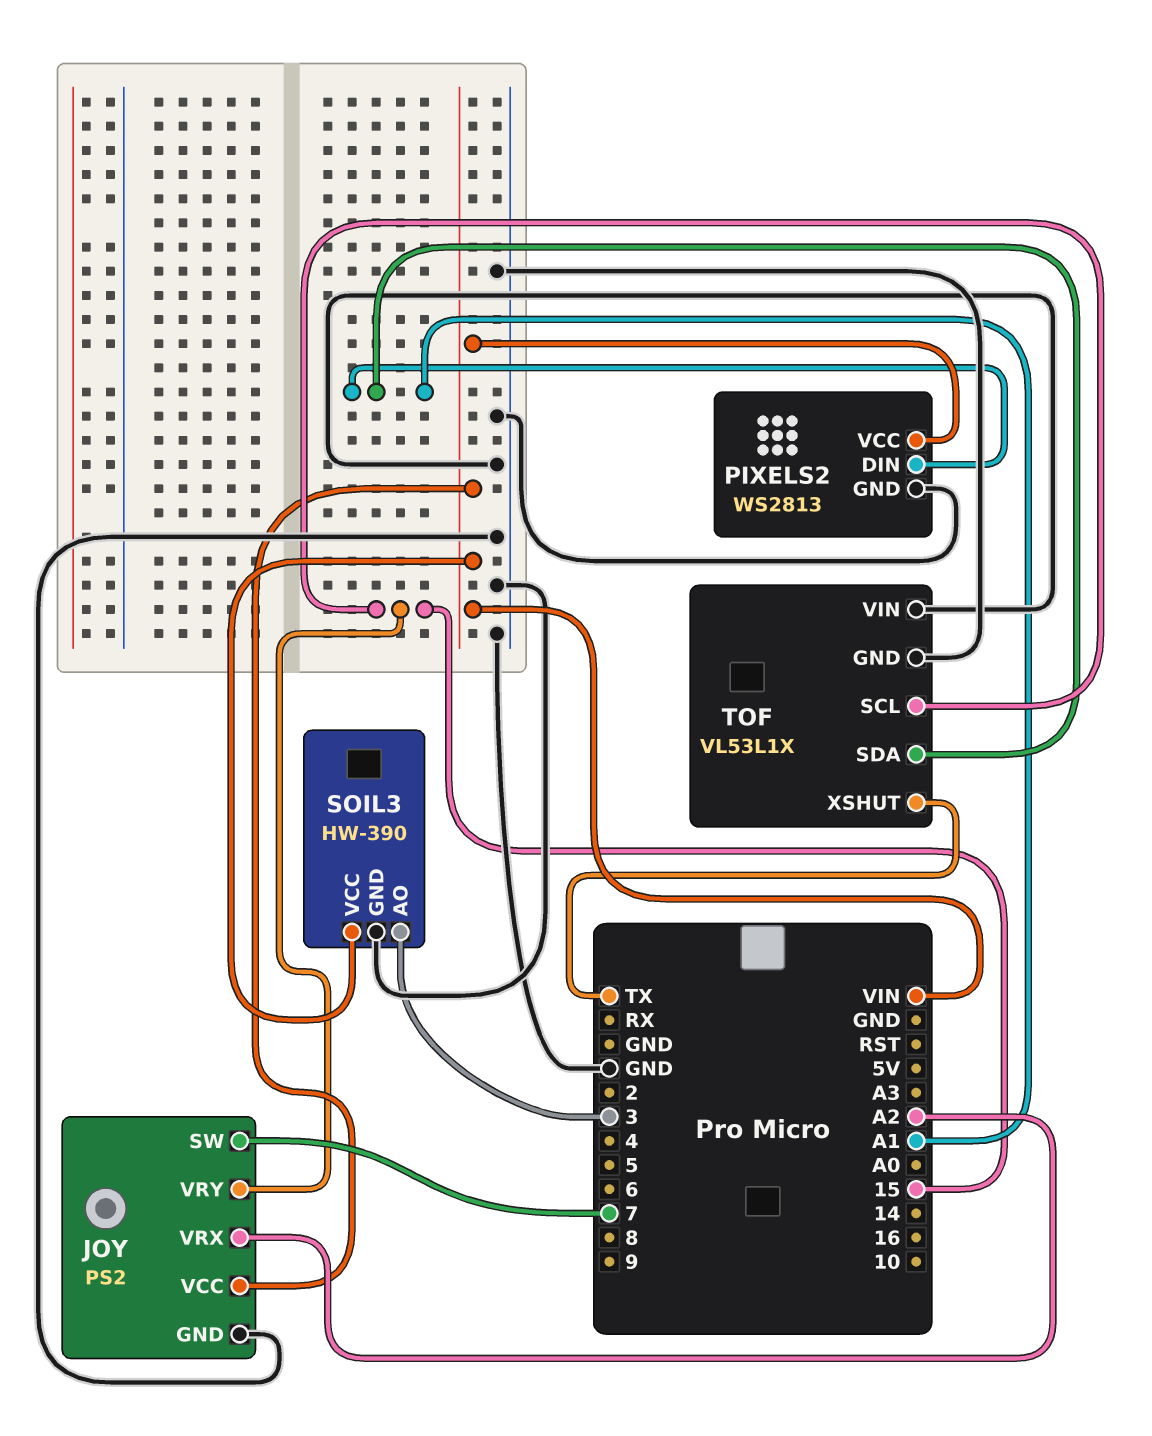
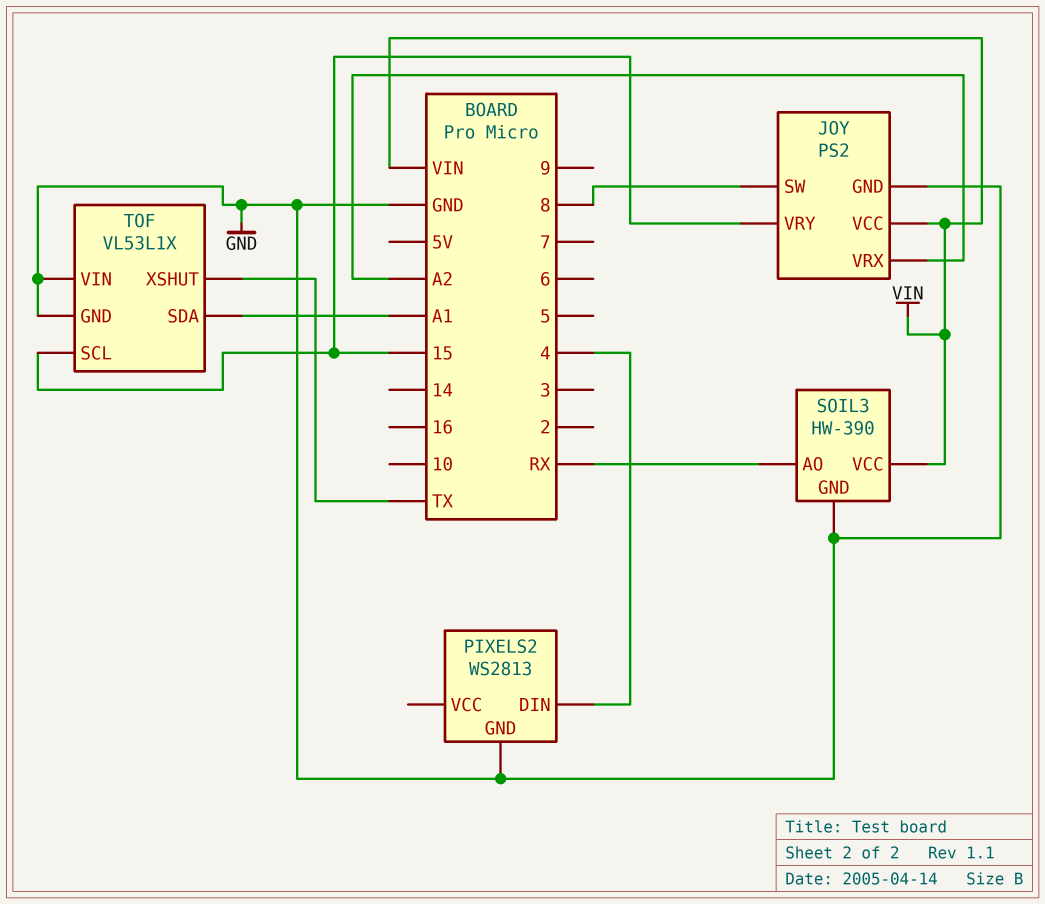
JOY pin SW: 7 -> 8
PIXELS2 pin DIN: A1 -> 4
PIXELS2 pin VCC: VIN -> none
SOIL3 pin AO: 3 -> RX

